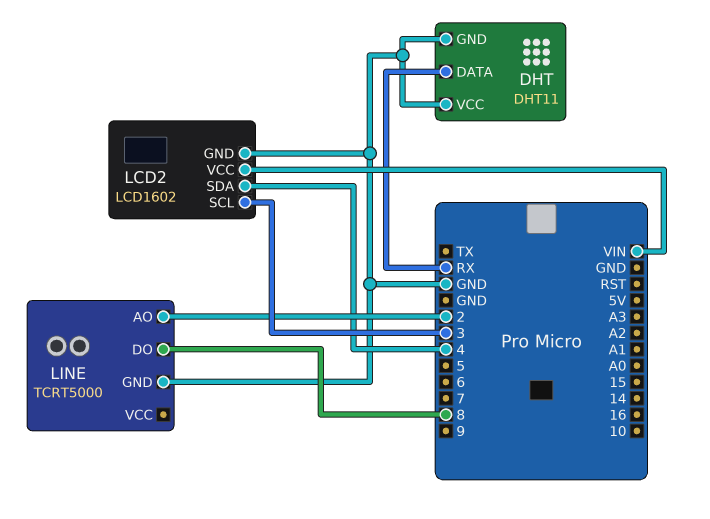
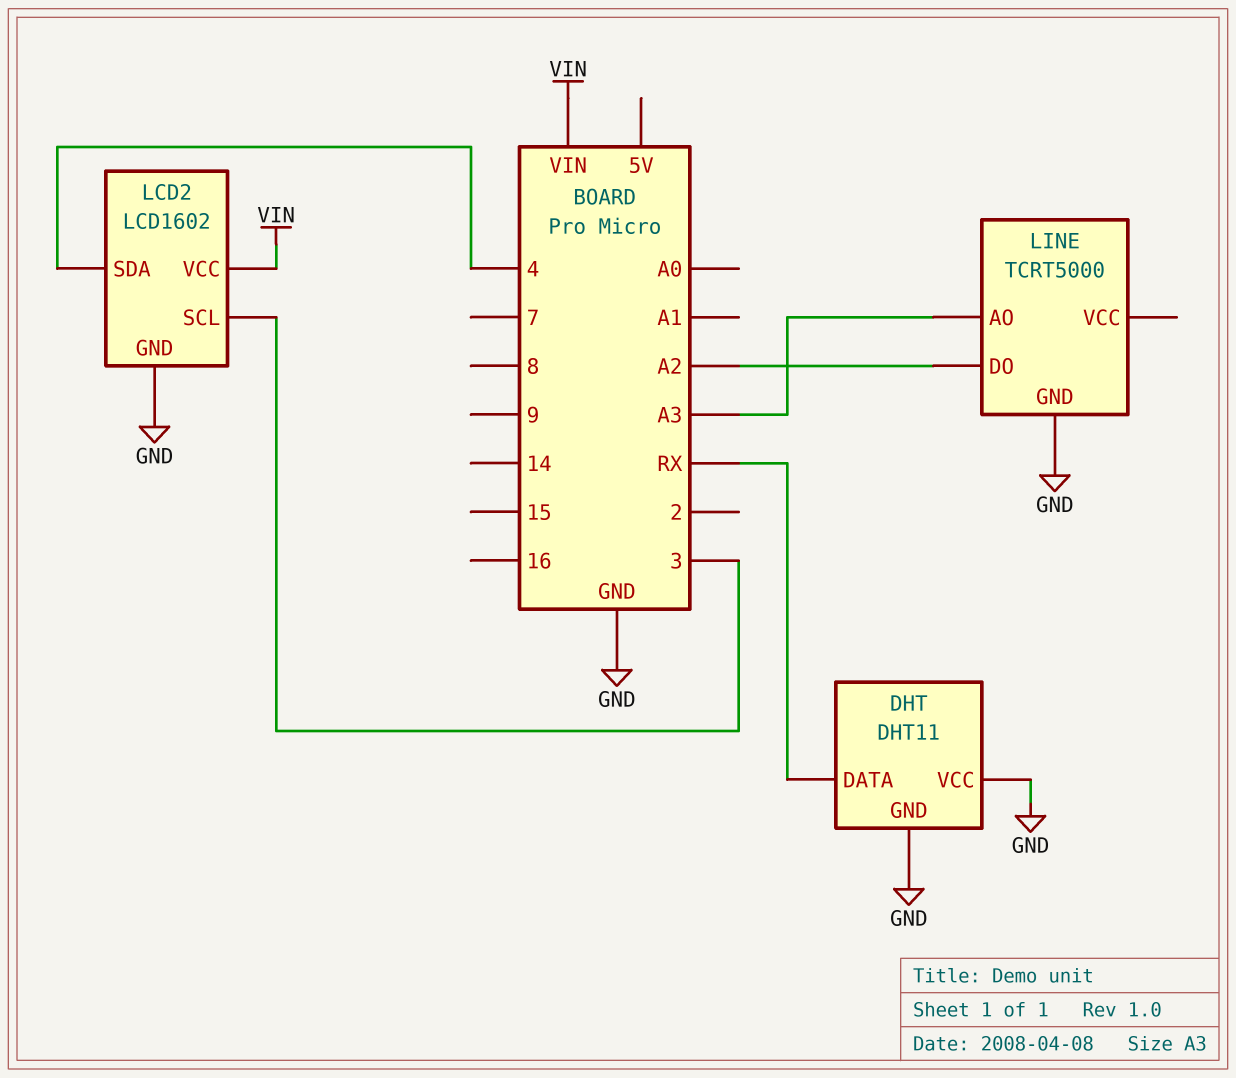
LINE pin AO: 2 -> A3
LINE pin DO: 8 -> A2

